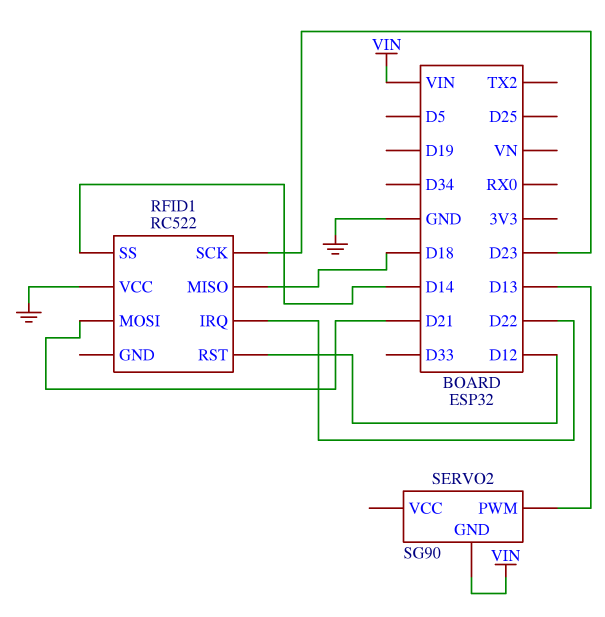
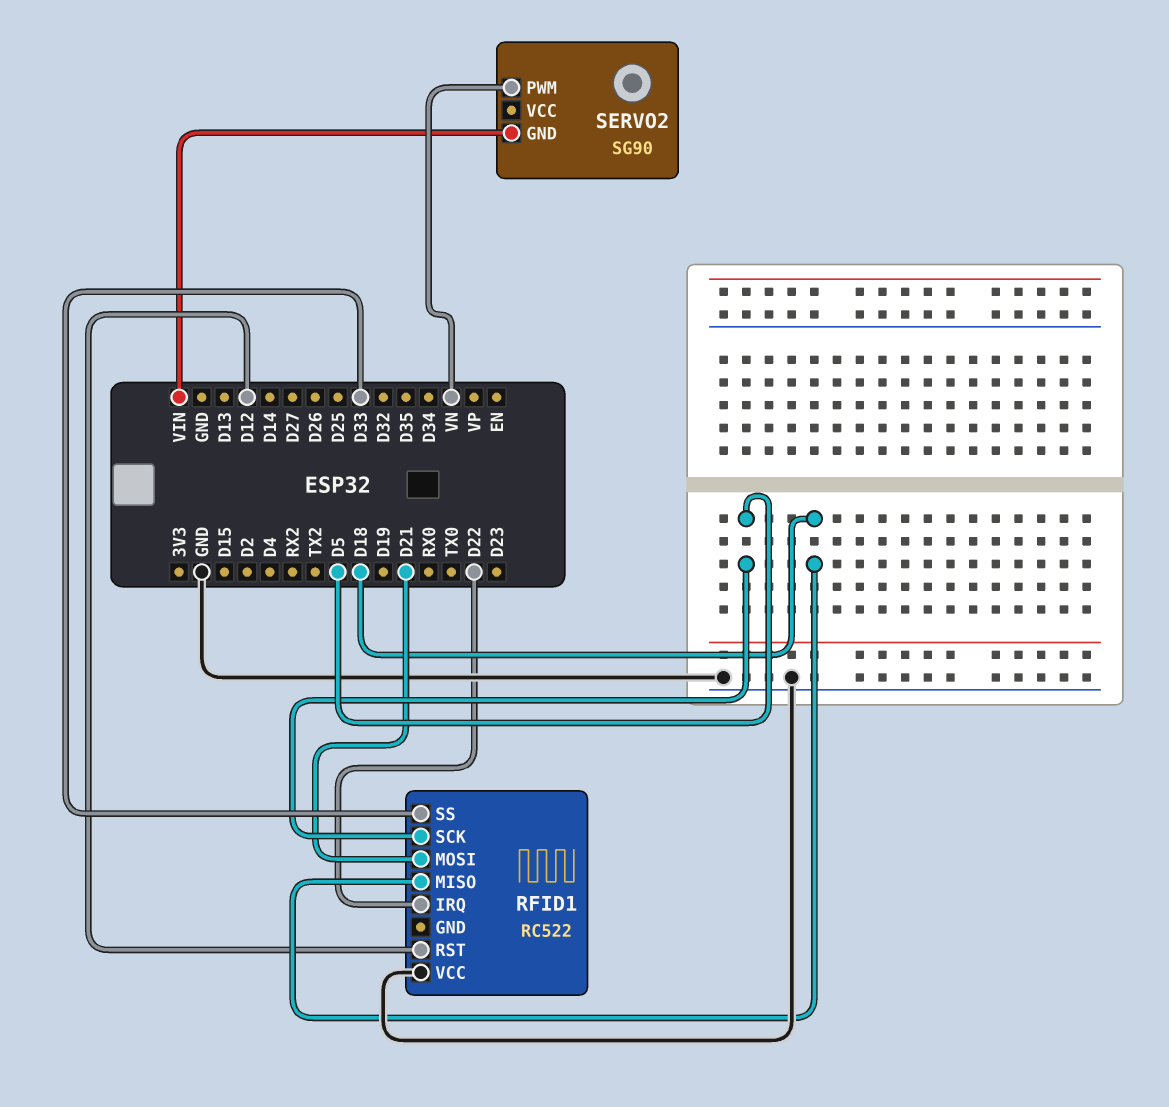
RFID1 pin SCK: D23 -> D5
RFID1 pin SS: D14 -> D33
SERVO2 pin PWM: D13 -> VN

